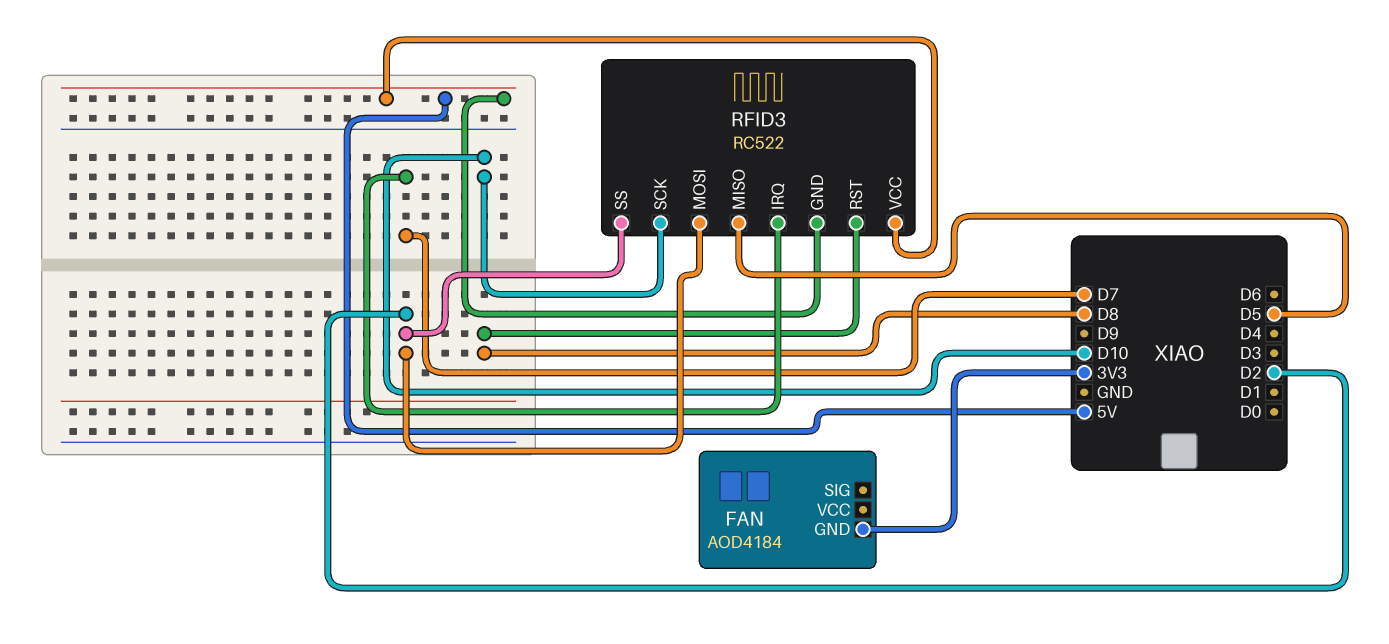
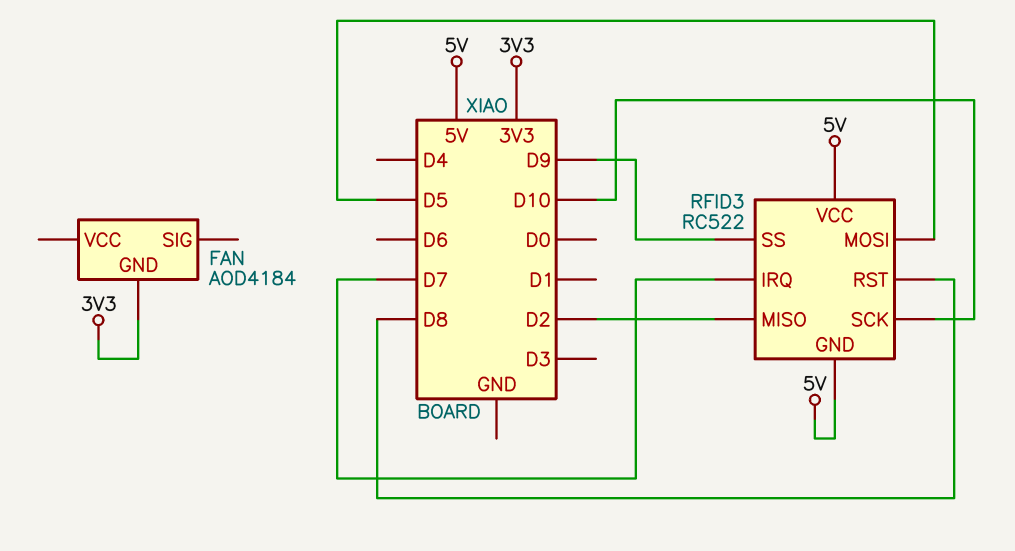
RFID3 pin MISO: D5 -> D2
RFID3 pin MOSI: D2 -> D5
RFID3 pin SS: D2 -> D9

